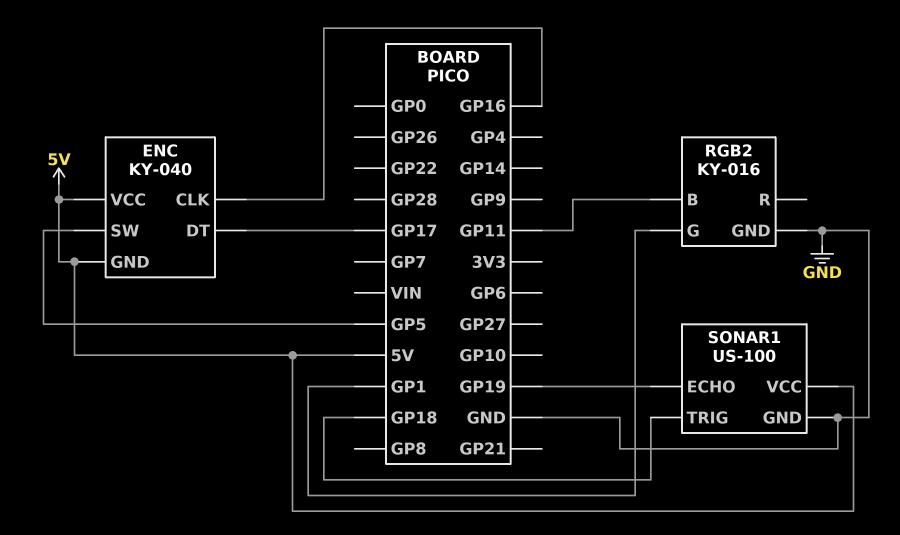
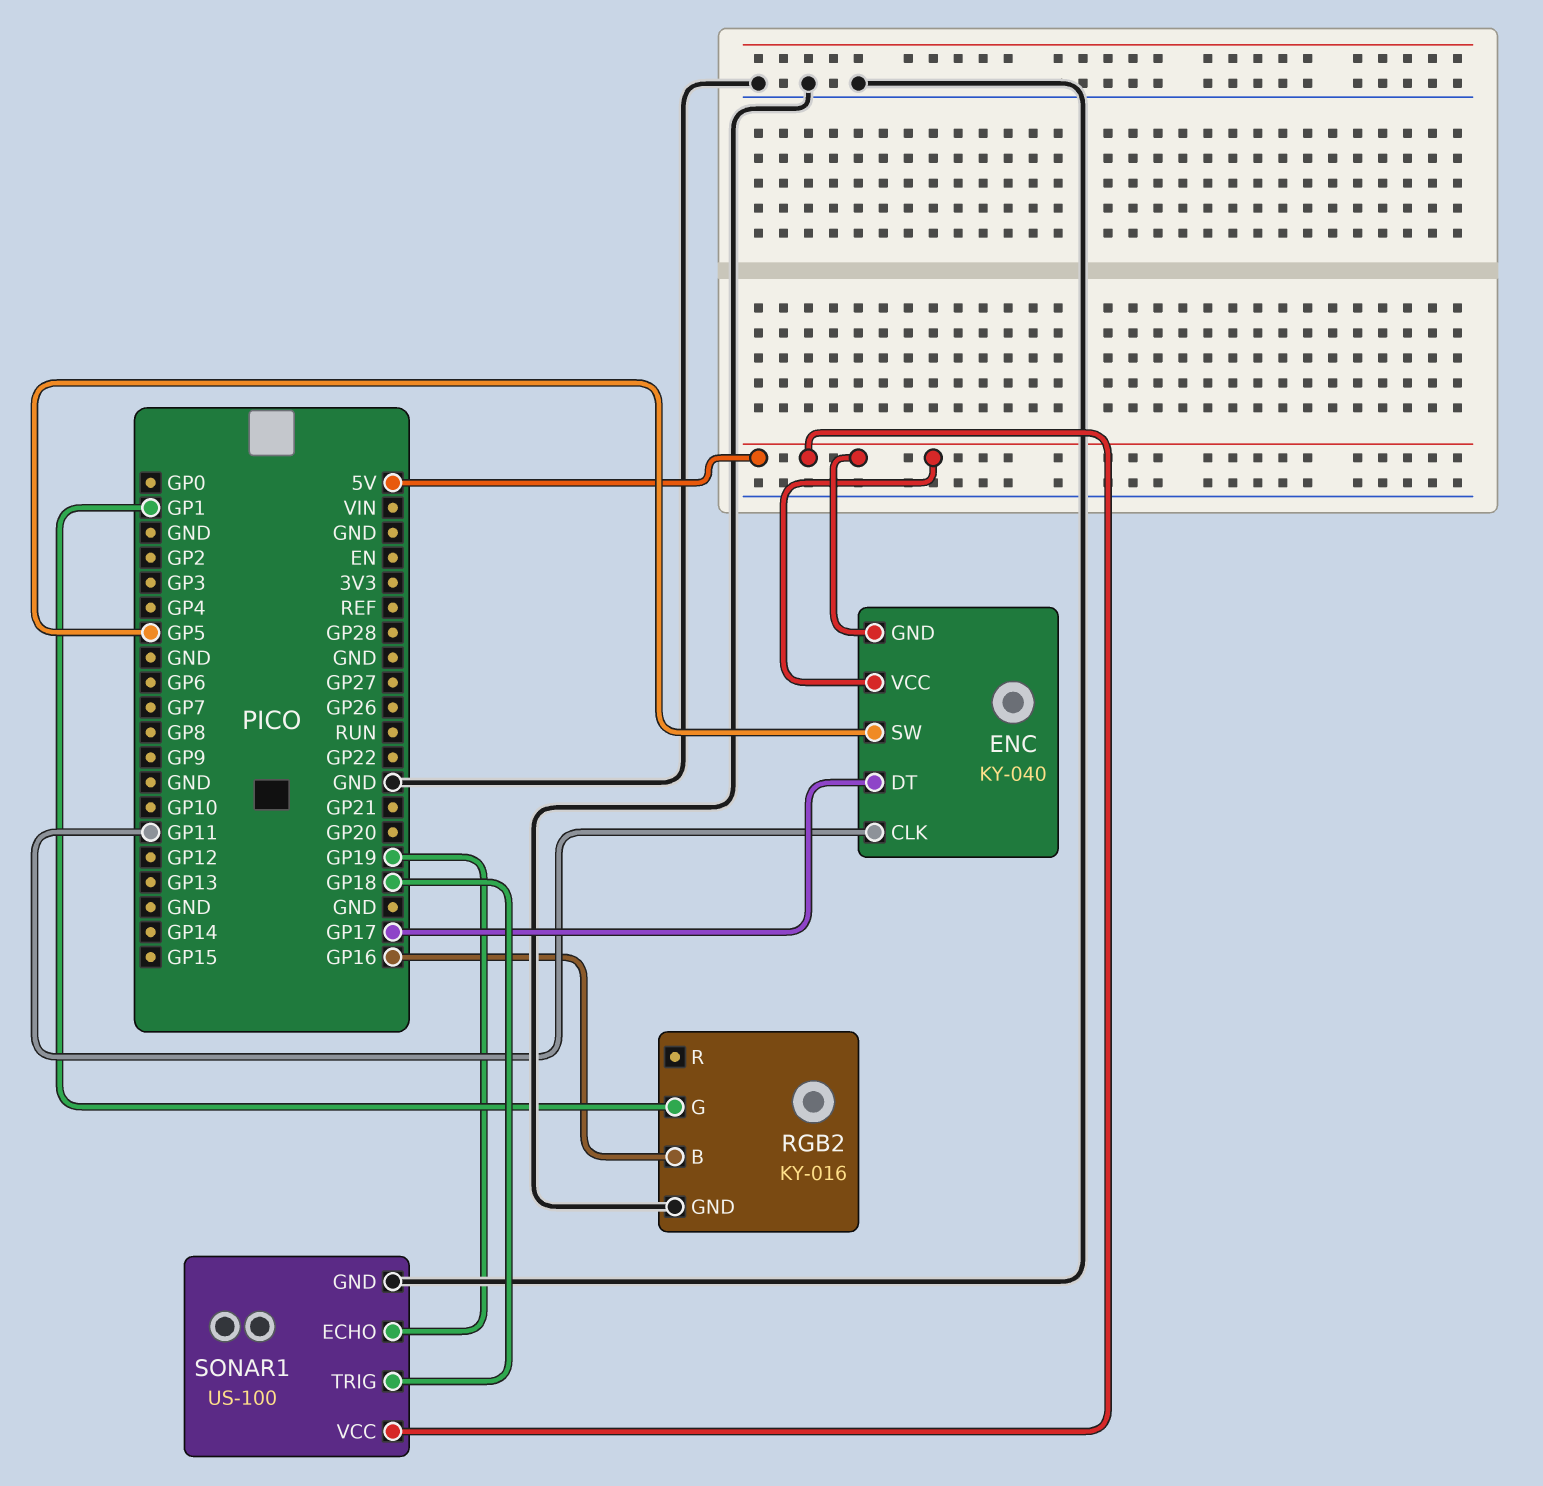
ENC pin CLK: GP16 -> GP11
RGB2 pin B: GP11 -> GP16

